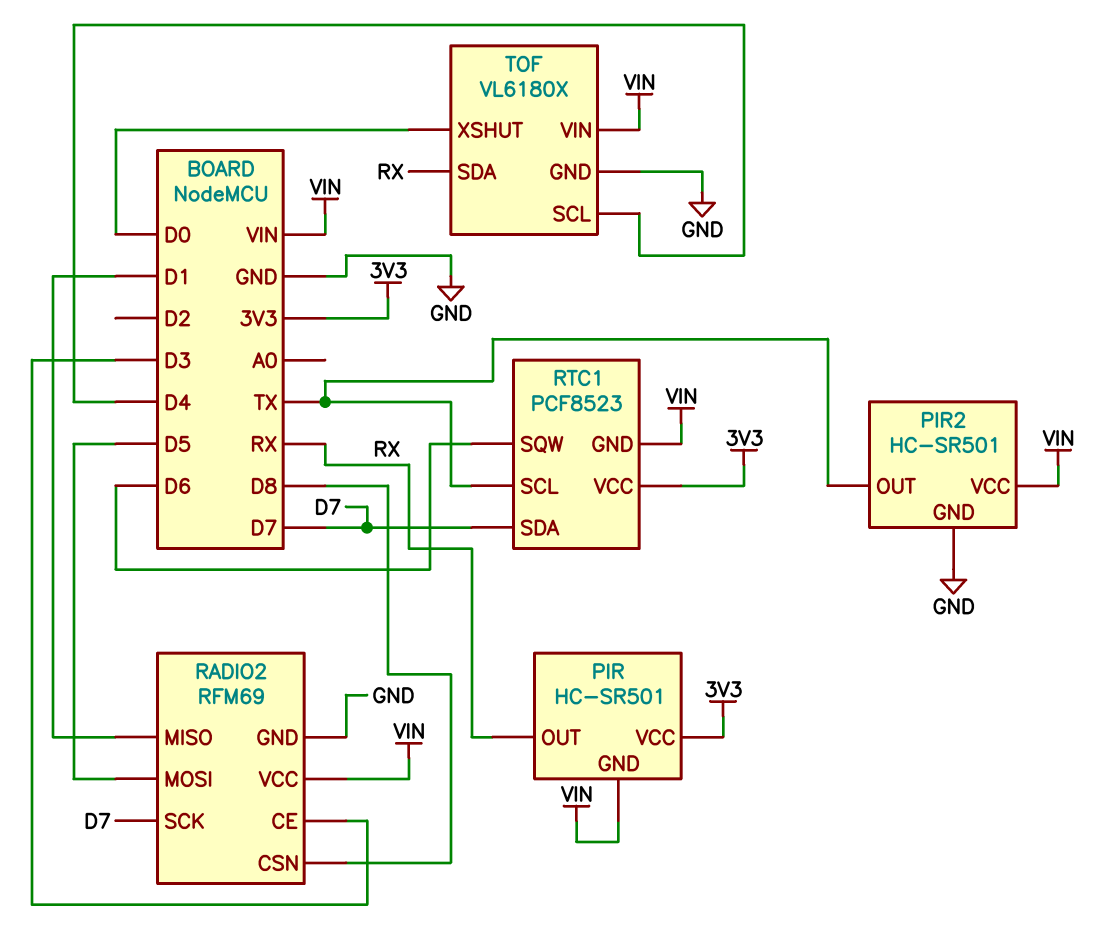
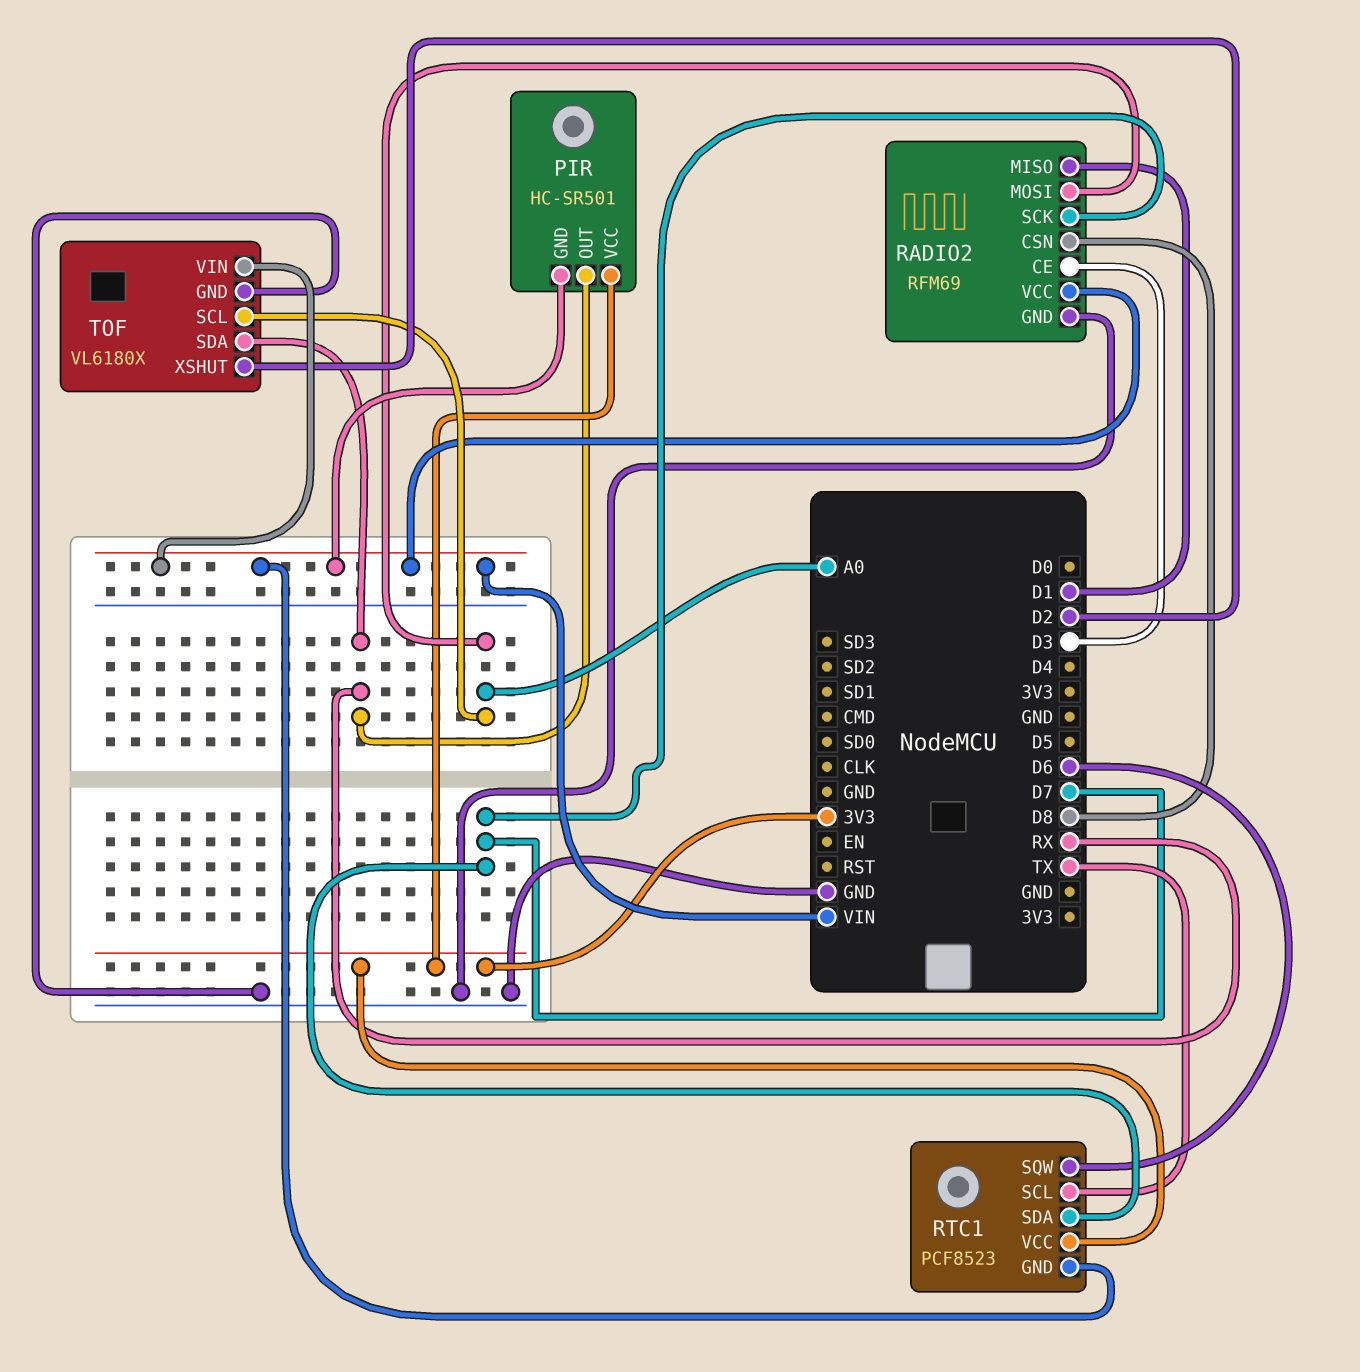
PIR2: HC-SR501 -> none
PIR2 pin GND: GND -> none
PIR2 pin OUT: TX -> none
PIR2 pin VCC: VIN -> none
RADIO2 pin MOSI: D5 -> A0
TOF pin SCL: D4 -> A0
TOF pin XSHUT: D0 -> D2

